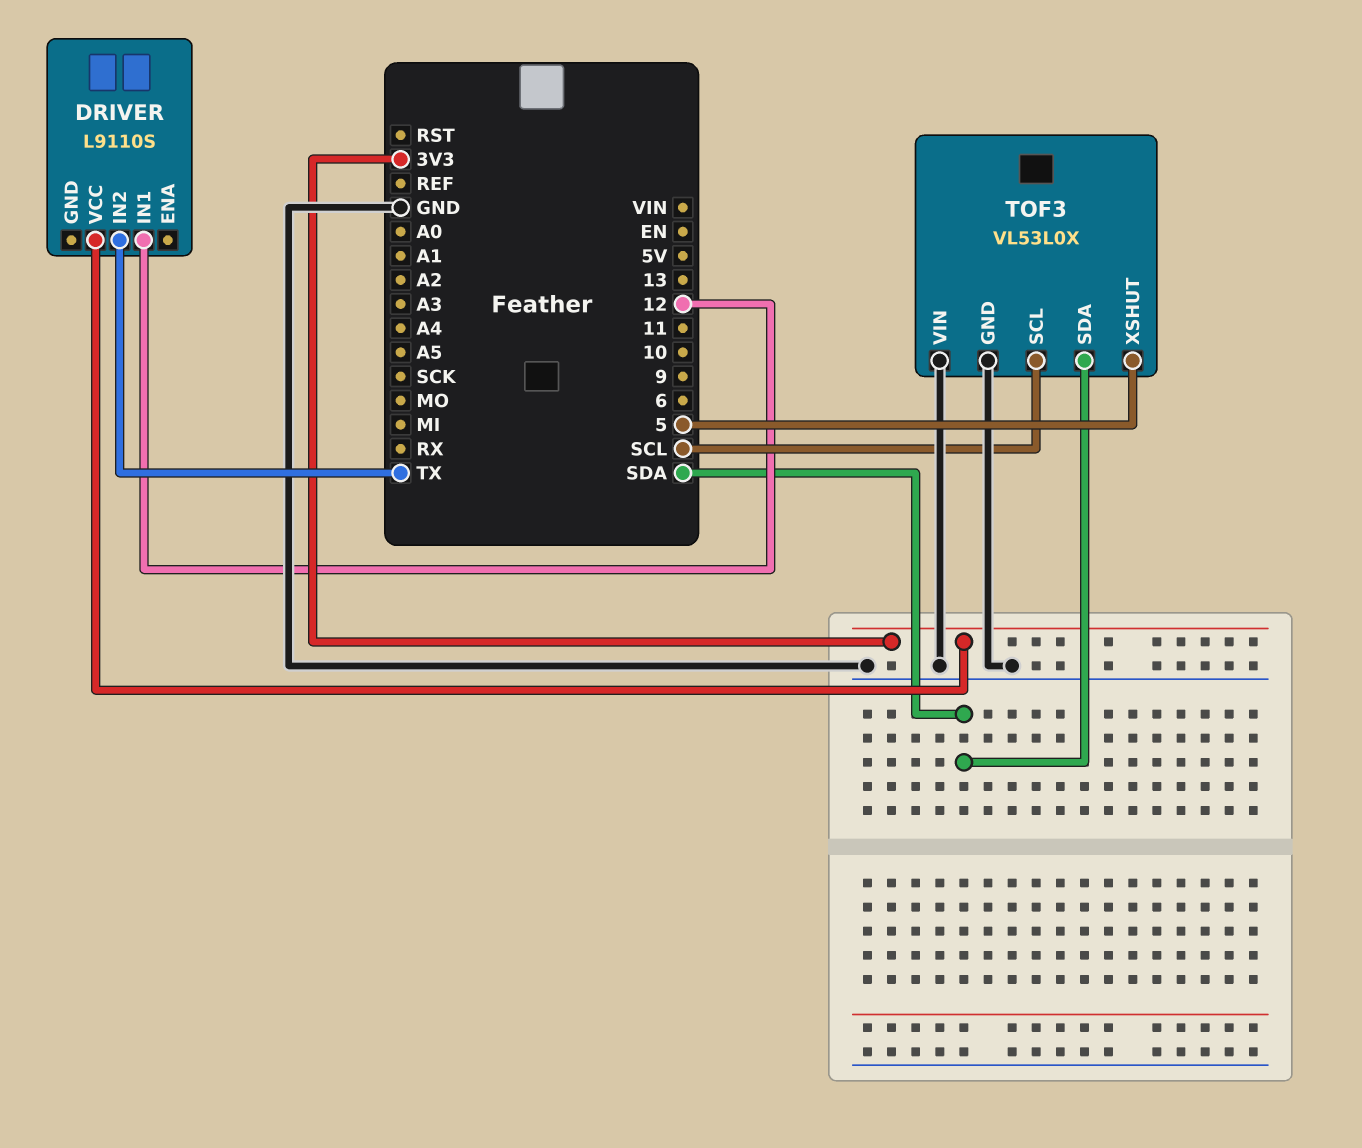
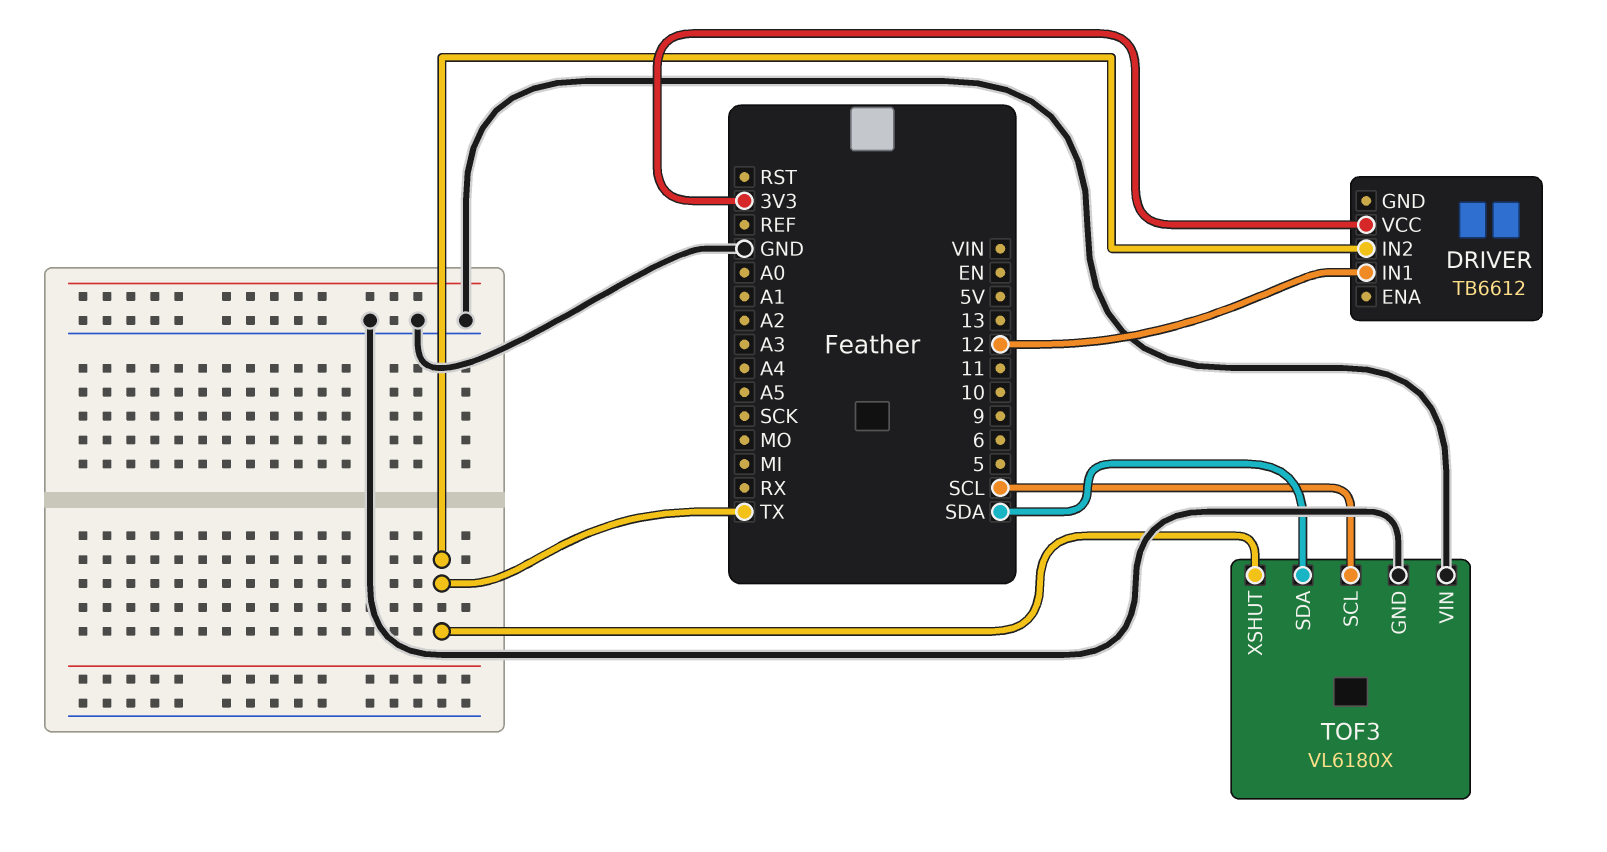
DRIVER: L9110S -> TB6612
TOF3: VL53L0X -> VL6180X
TOF3 pin XSHUT: 5 -> TX

